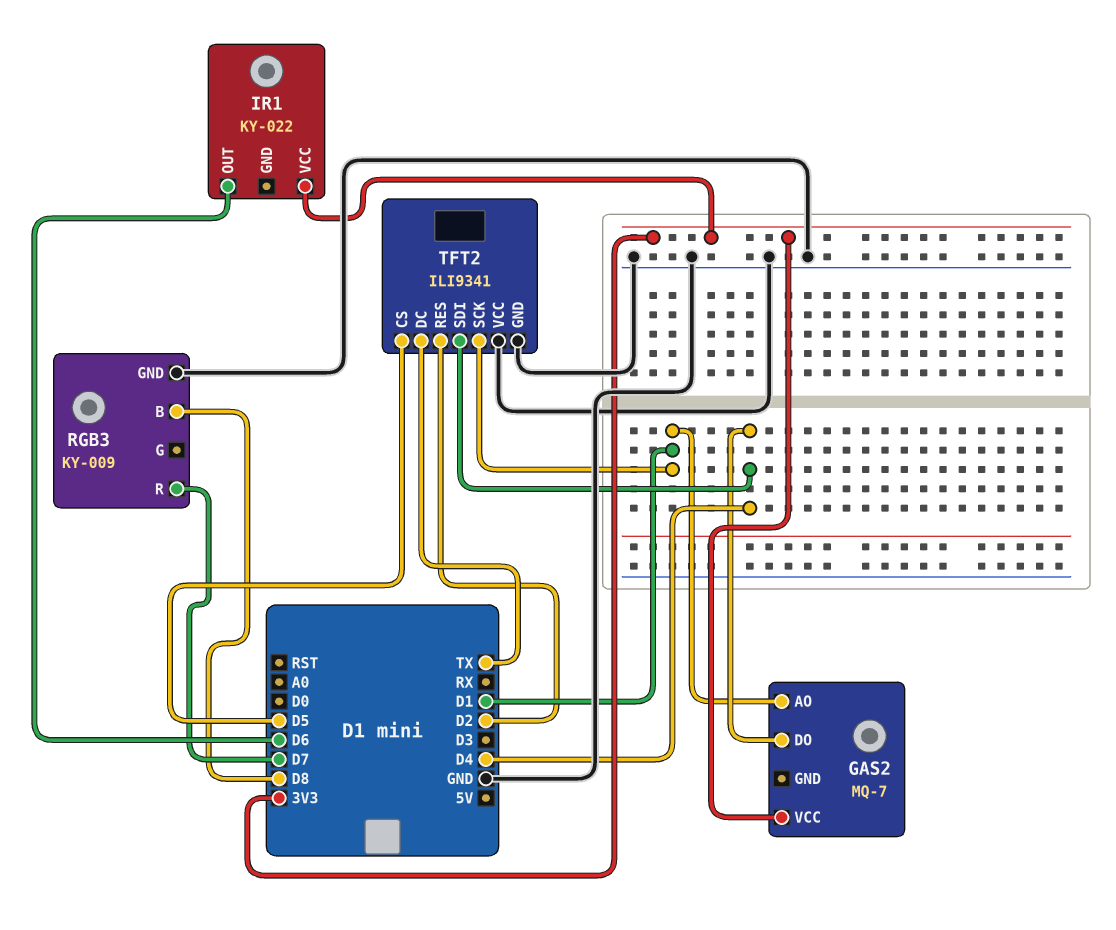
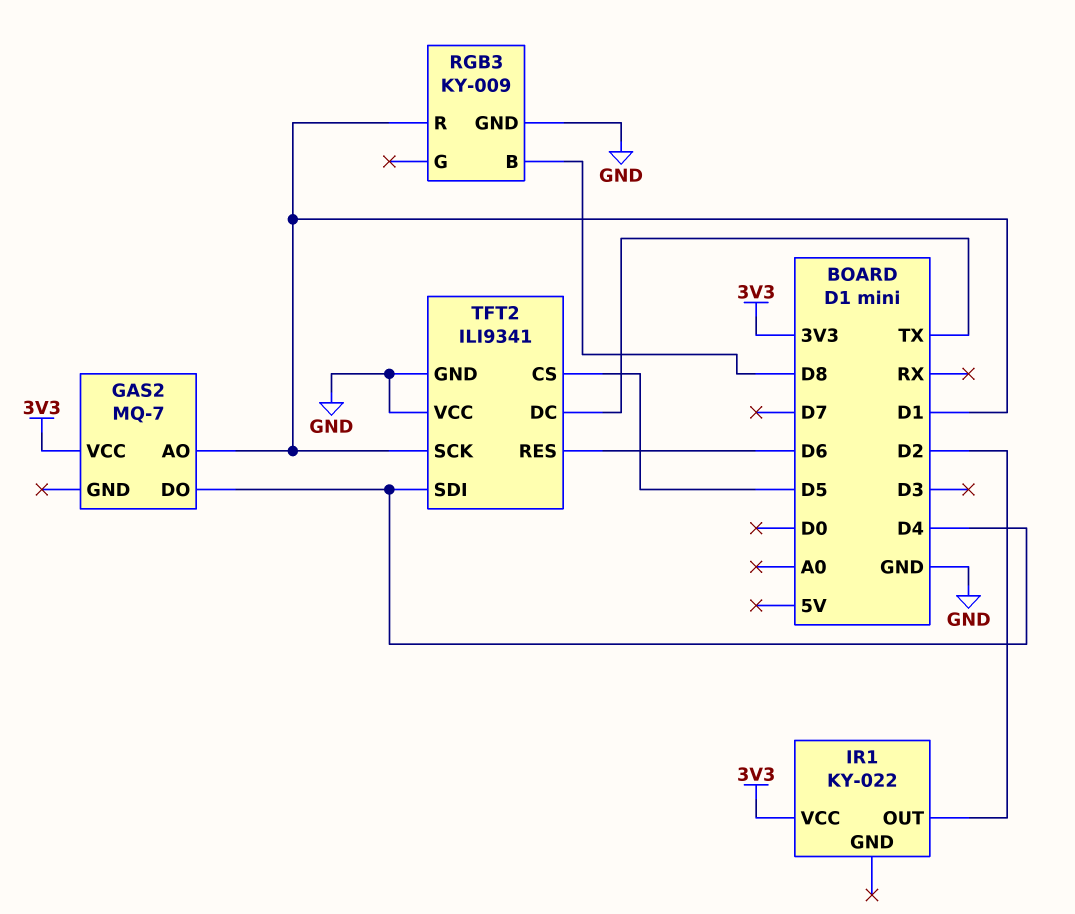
IR1 pin OUT: D6 -> D2
RGB3 pin R: D7 -> D1
TFT2 pin RES: D2 -> D6

